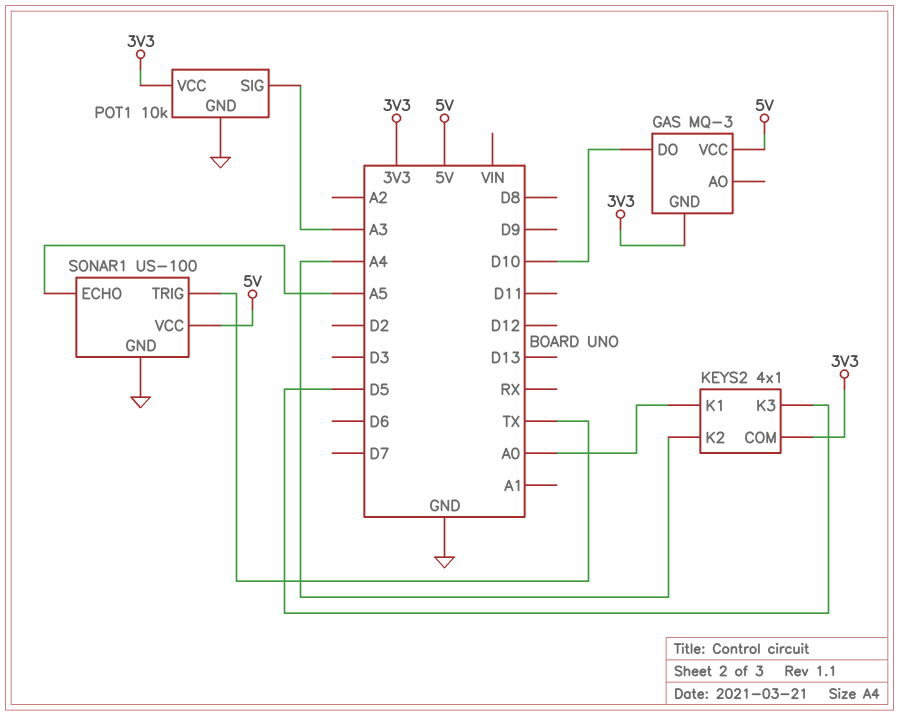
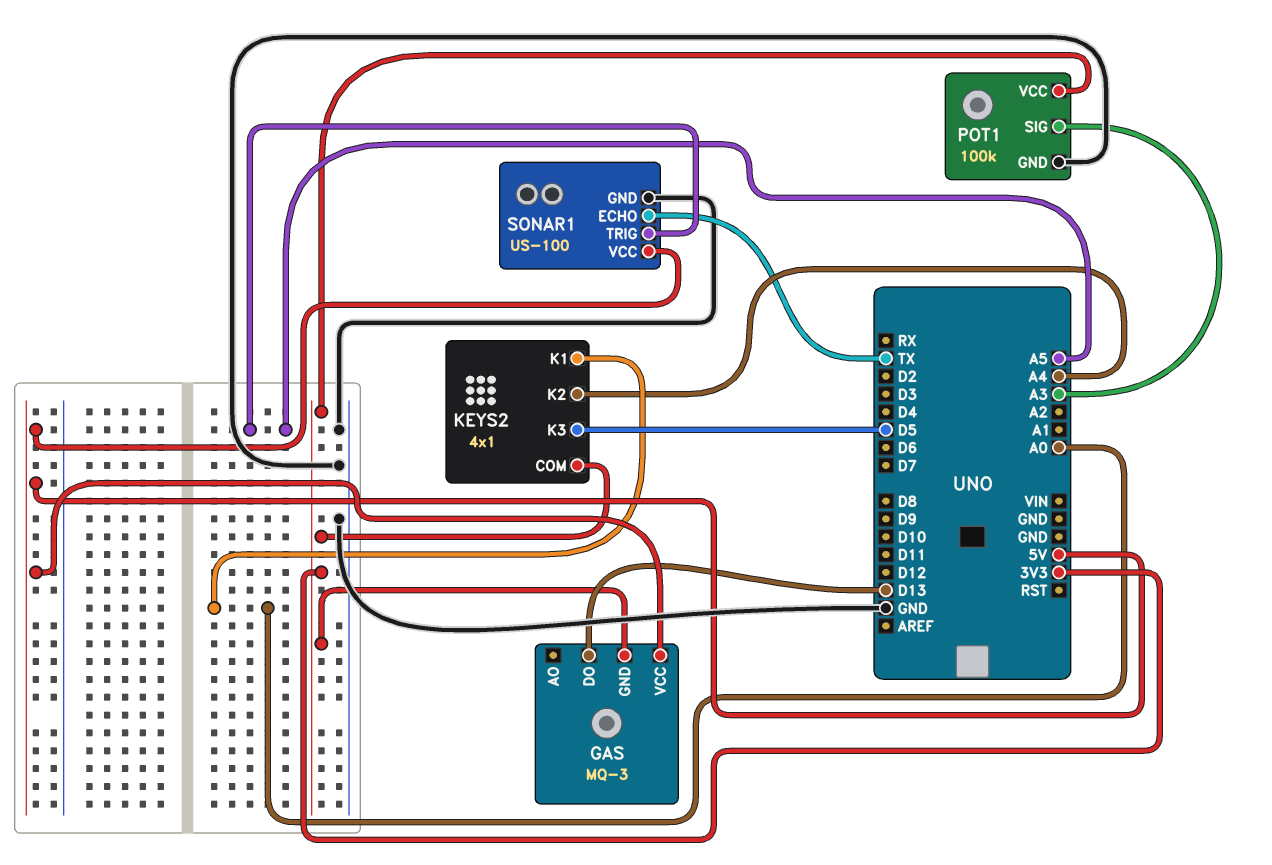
GAS pin DO: D10 -> D13
POT1: 10k -> 100k
SONAR1 pin ECHO: A5 -> TX
SONAR1 pin TRIG: TX -> A5

